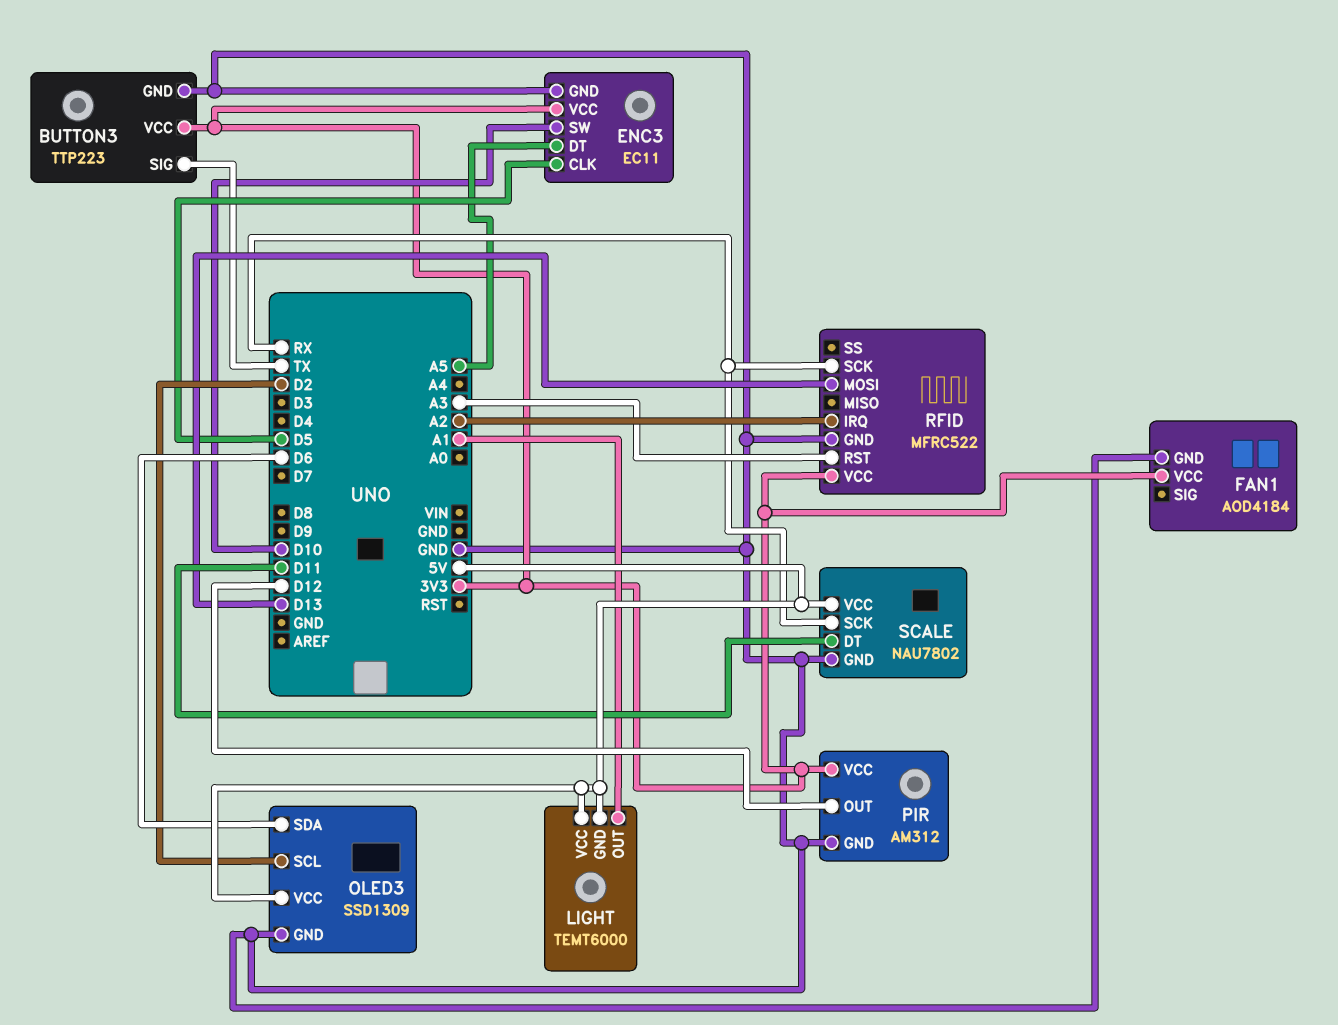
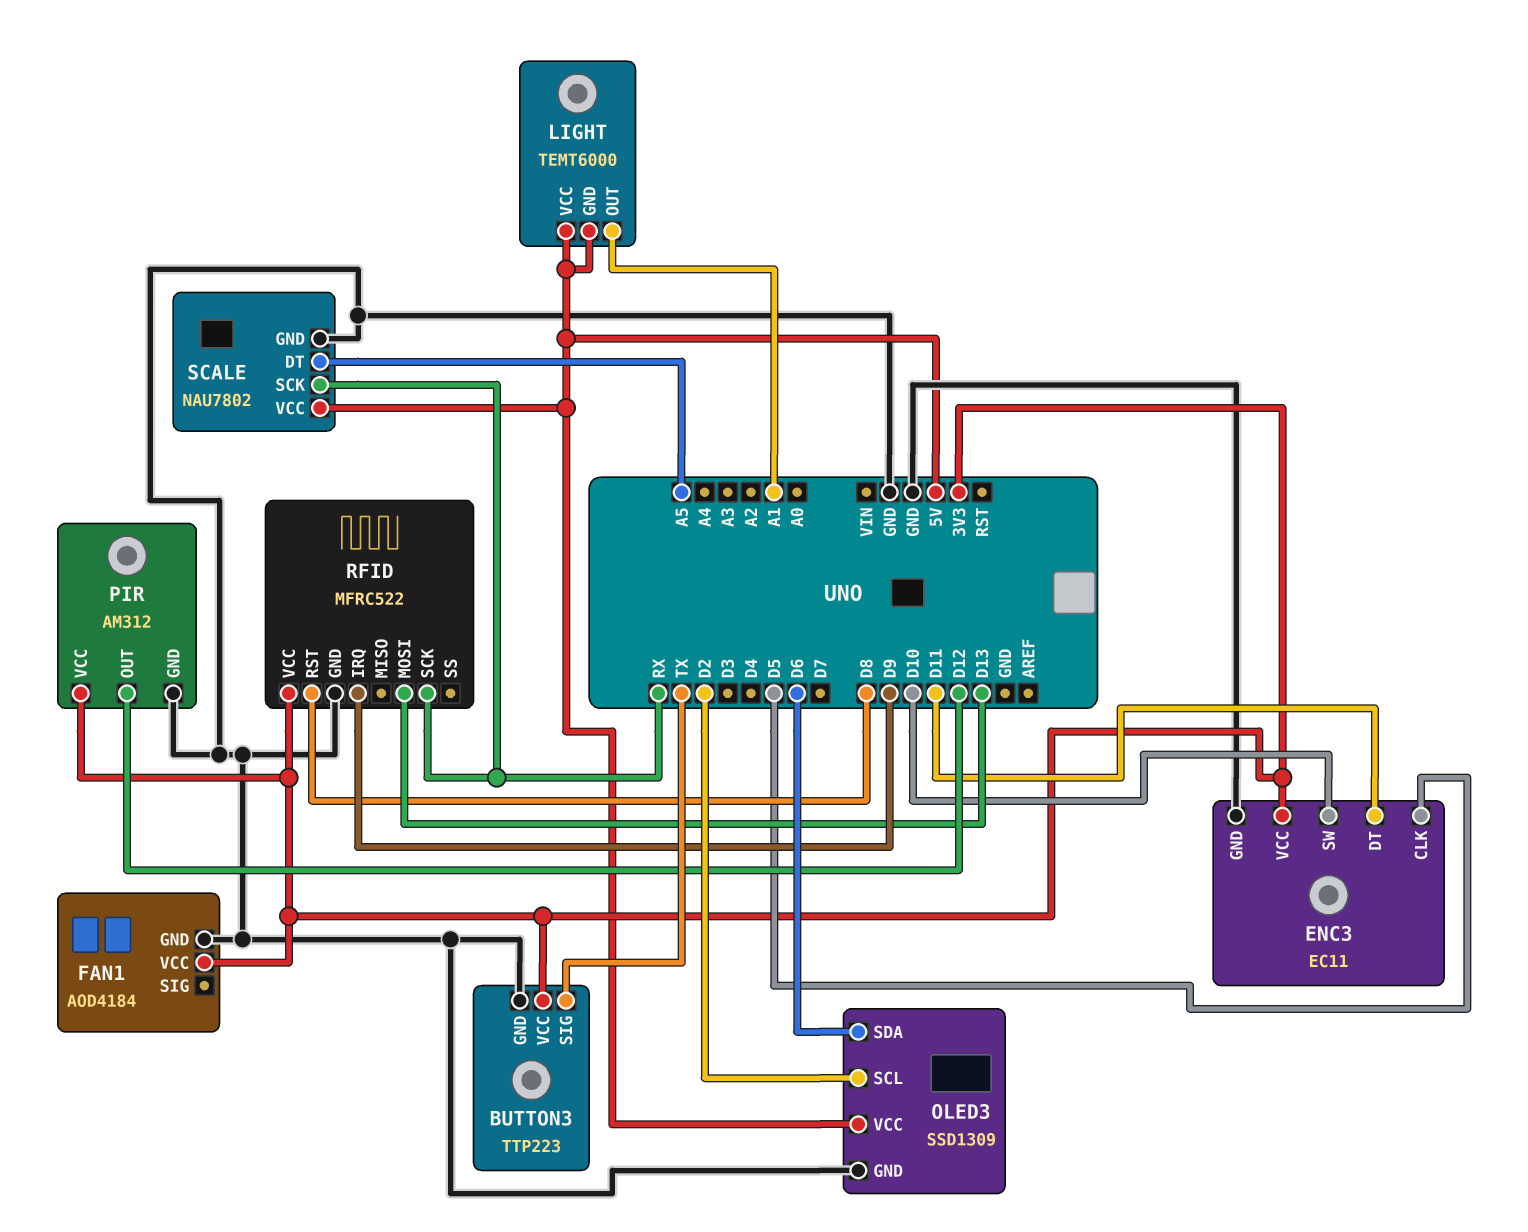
ENC3 pin DT: A5 -> D11
RFID pin IRQ: A2 -> D9
RFID pin RST: A3 -> D8
SCALE pin DT: D11 -> A5

